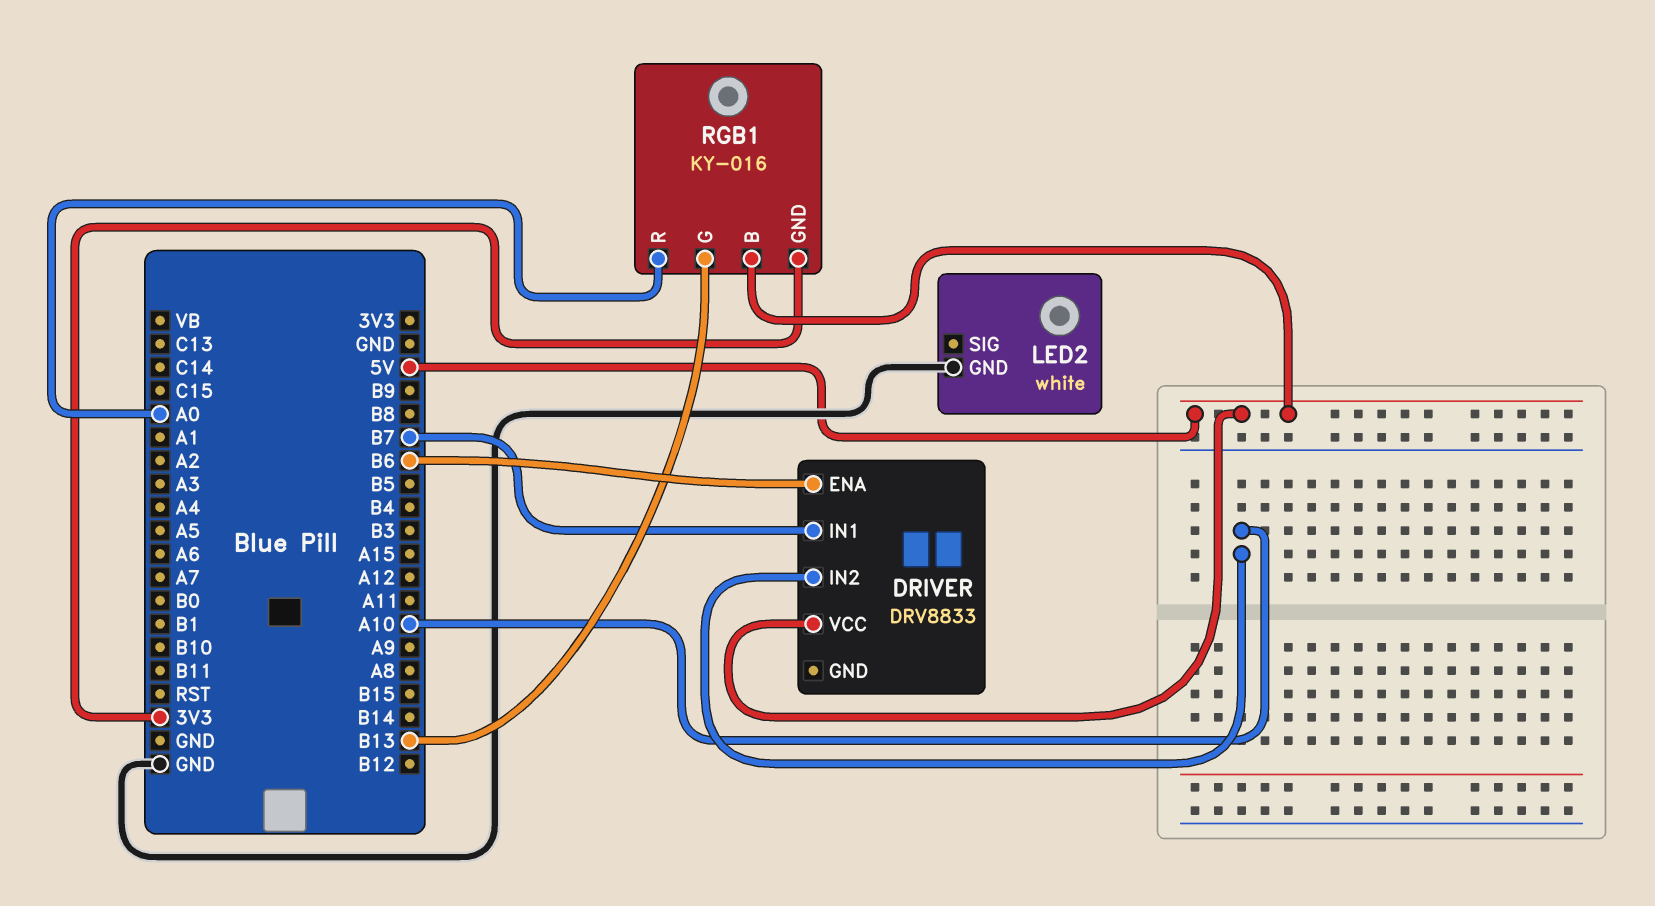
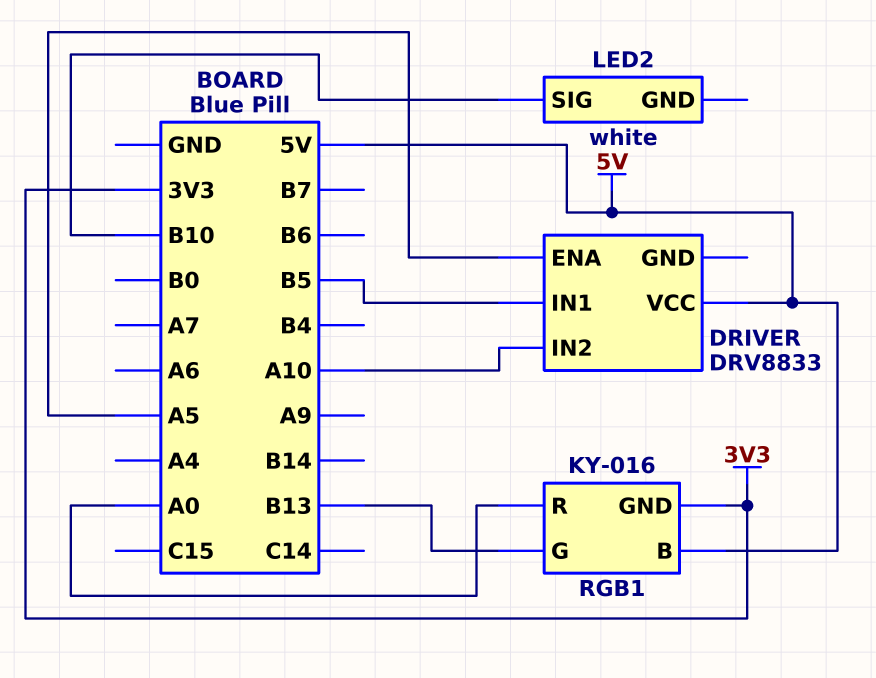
DRIVER pin ENA: B6 -> A5
DRIVER pin IN1: B7 -> B5
LED2 pin GND: GND -> none
LED2 pin SIG: none -> B10

